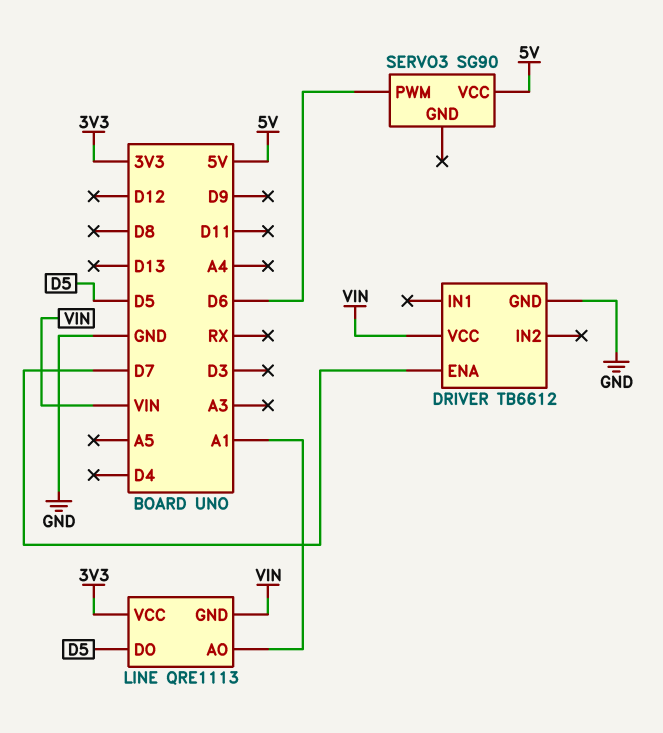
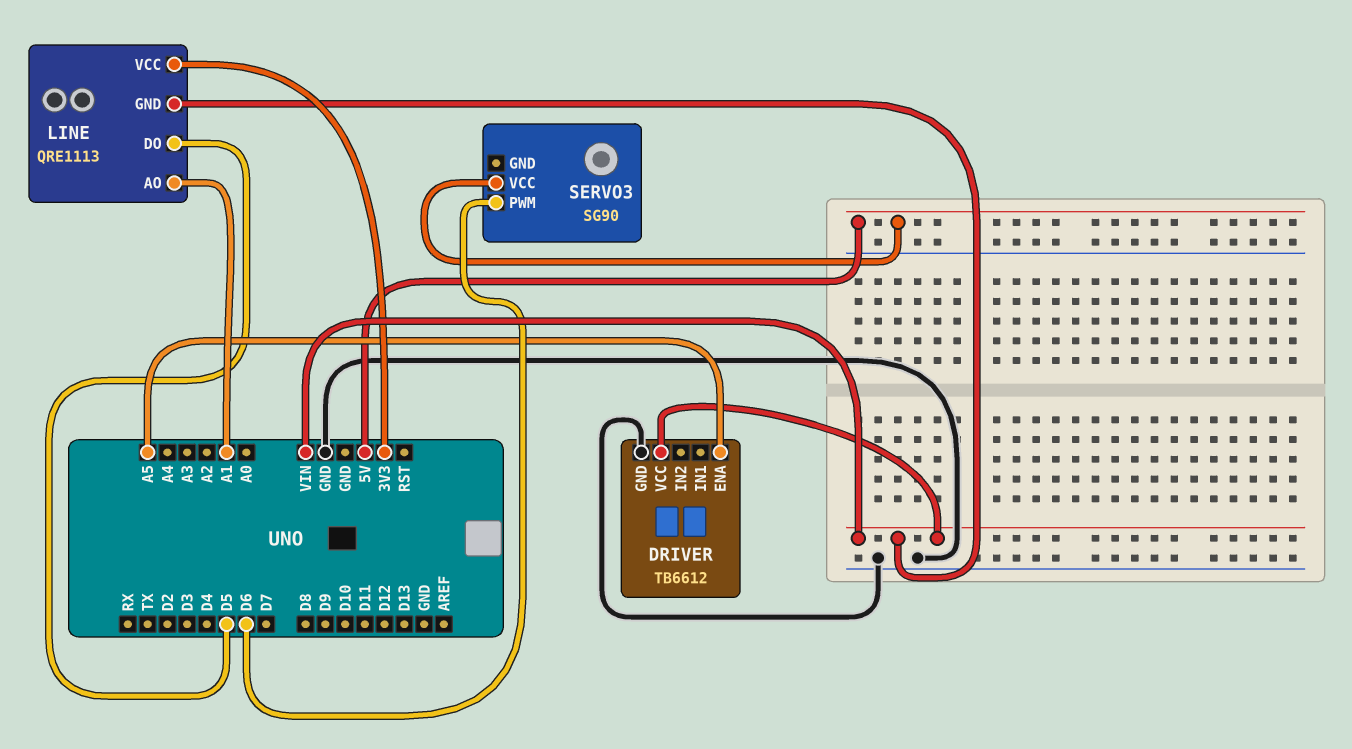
DRIVER pin ENA: D7 -> A5

